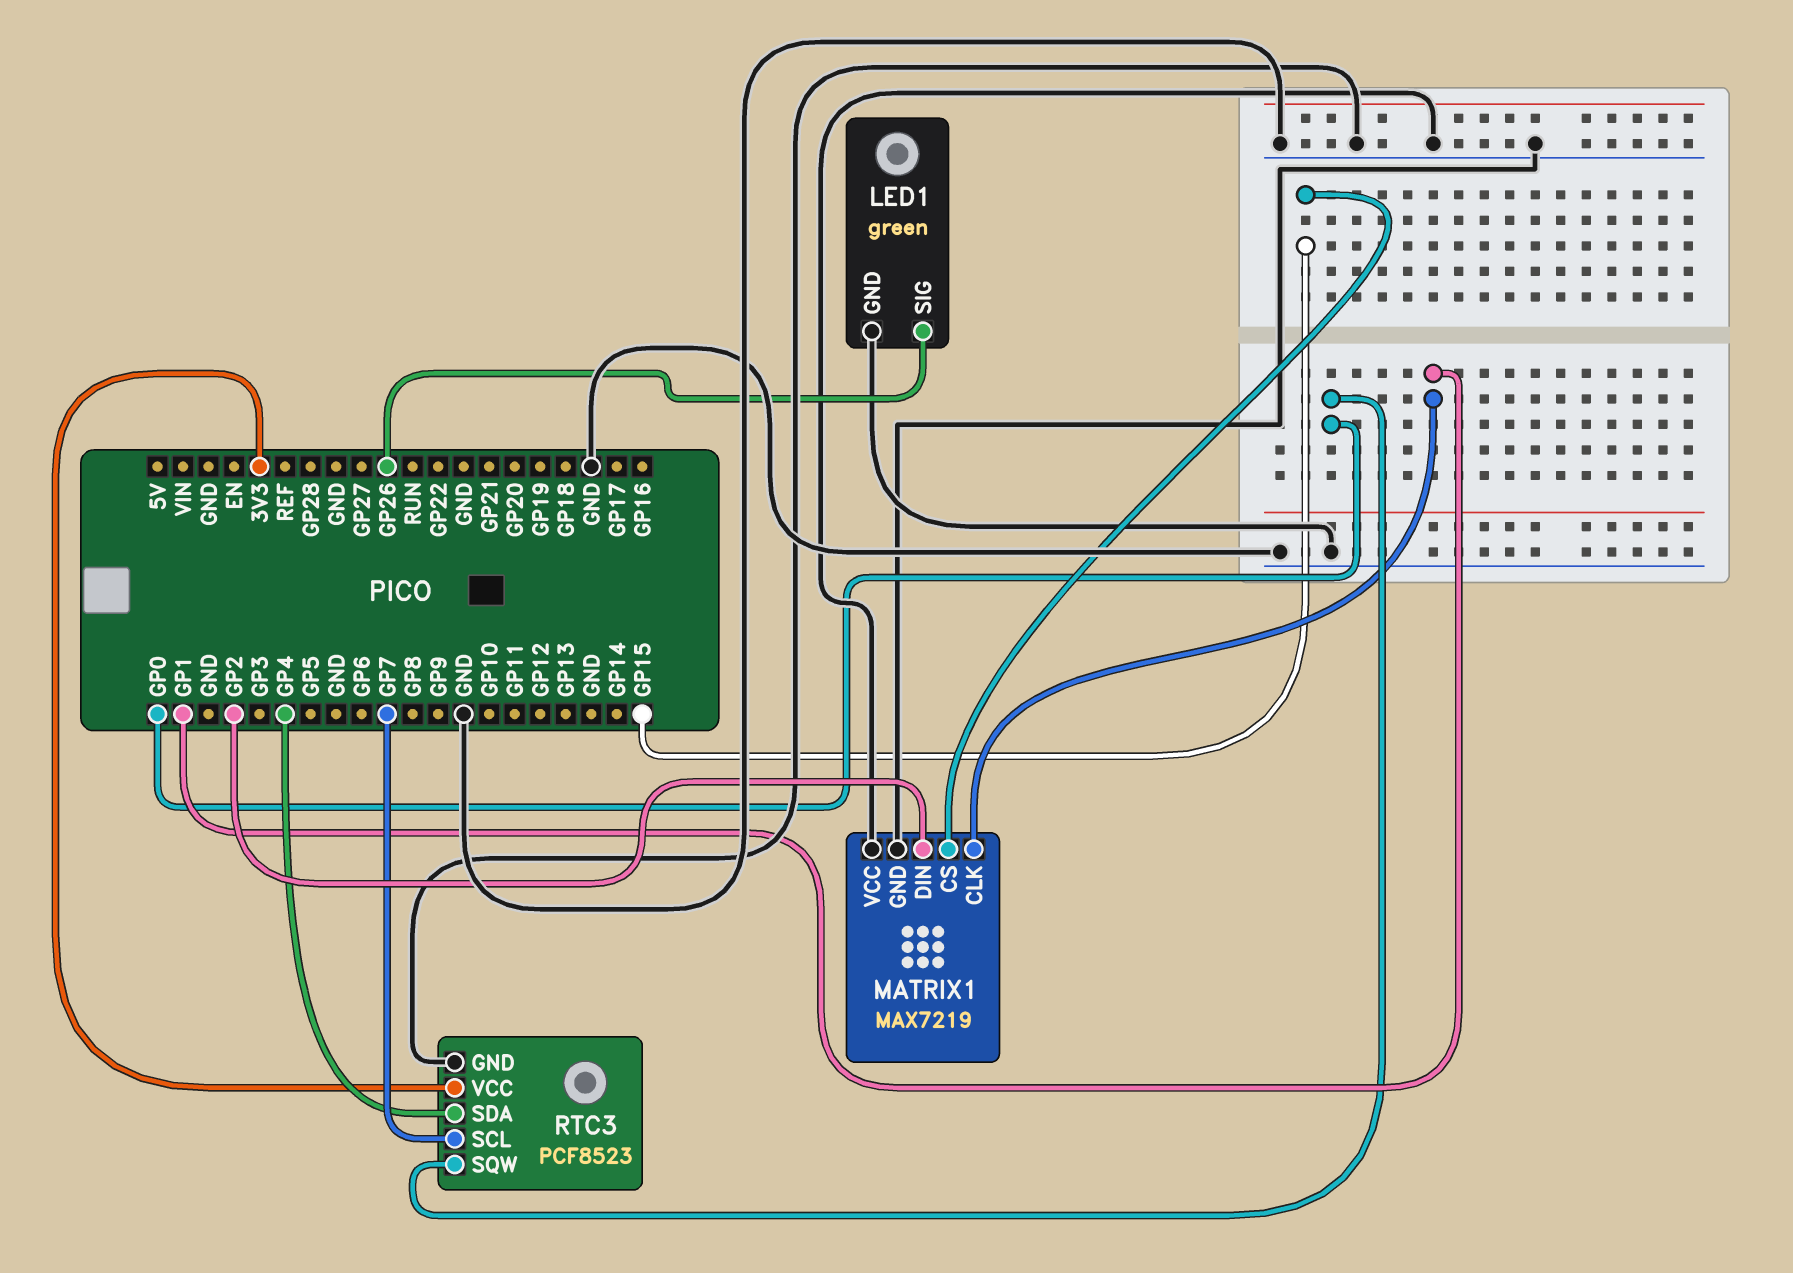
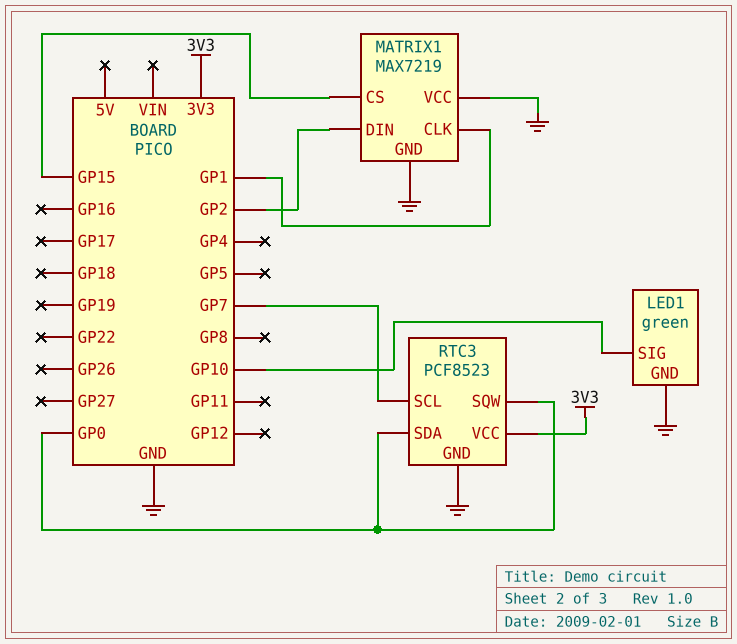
LED1 pin SIG: GP26 -> GP10
RTC3 pin SDA: GP4 -> GP0

